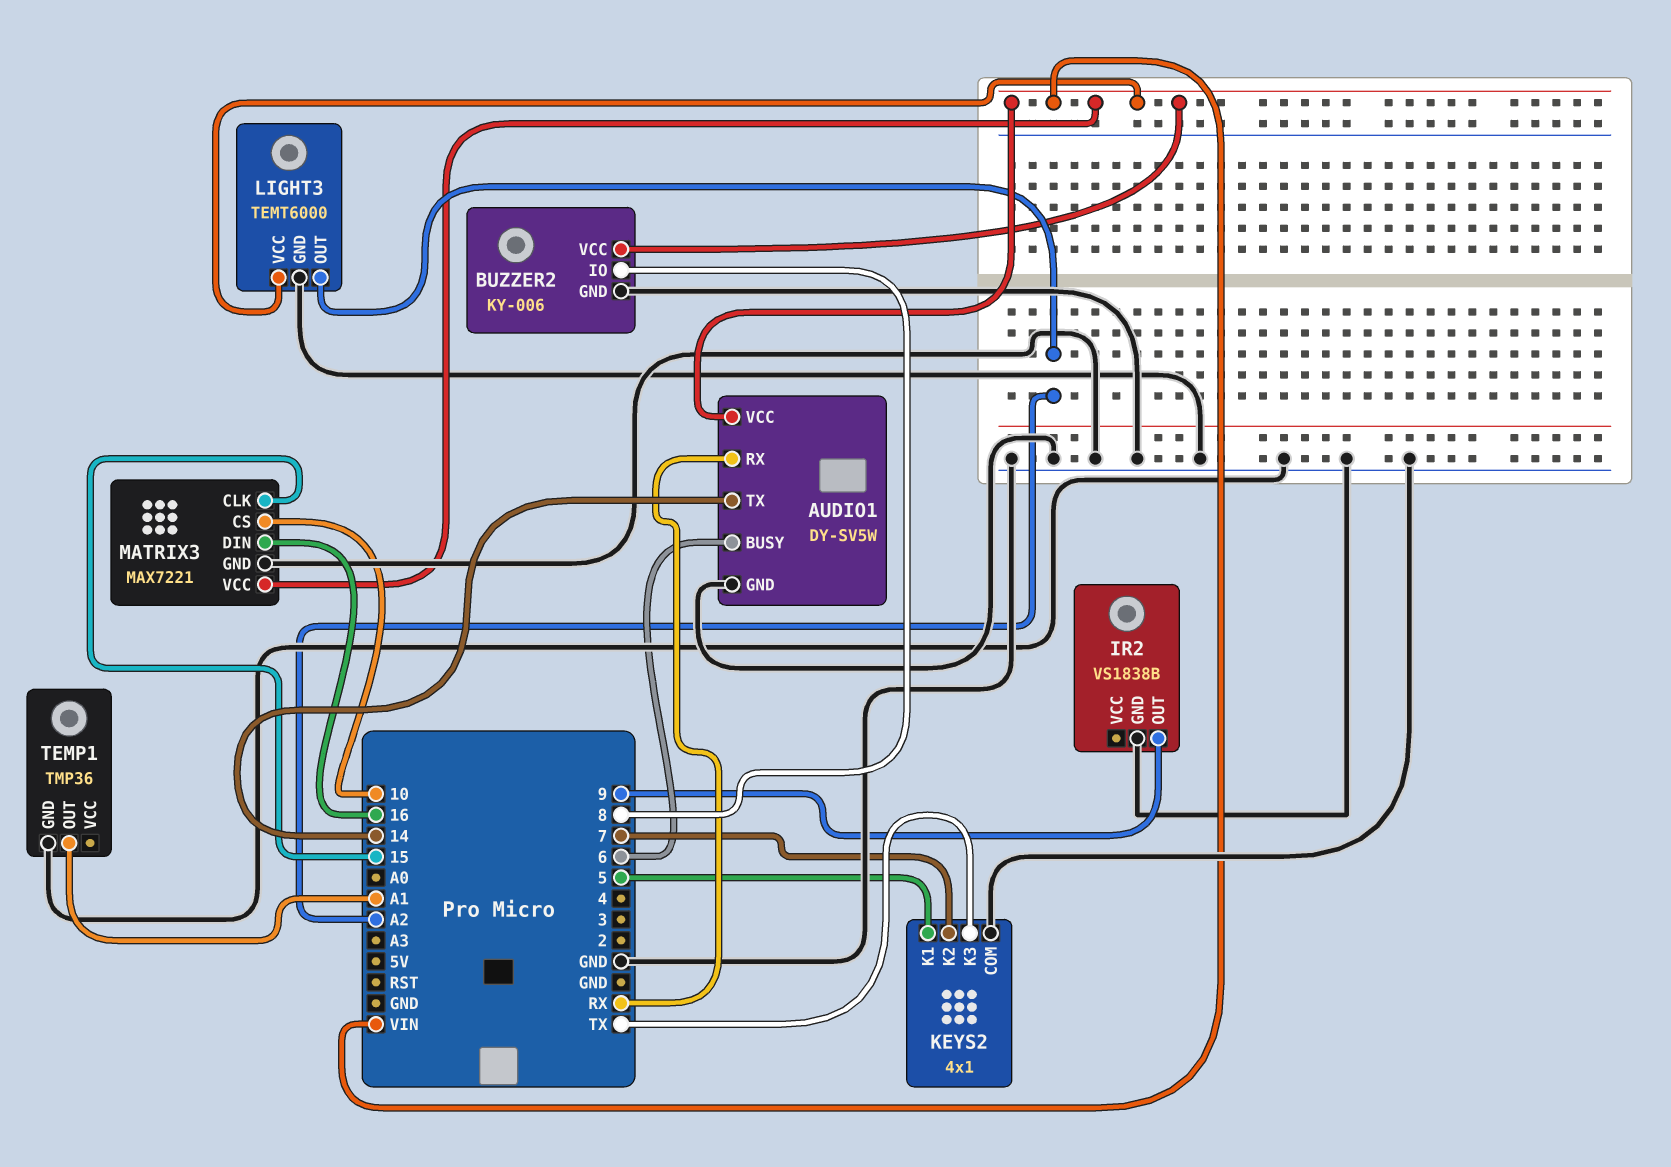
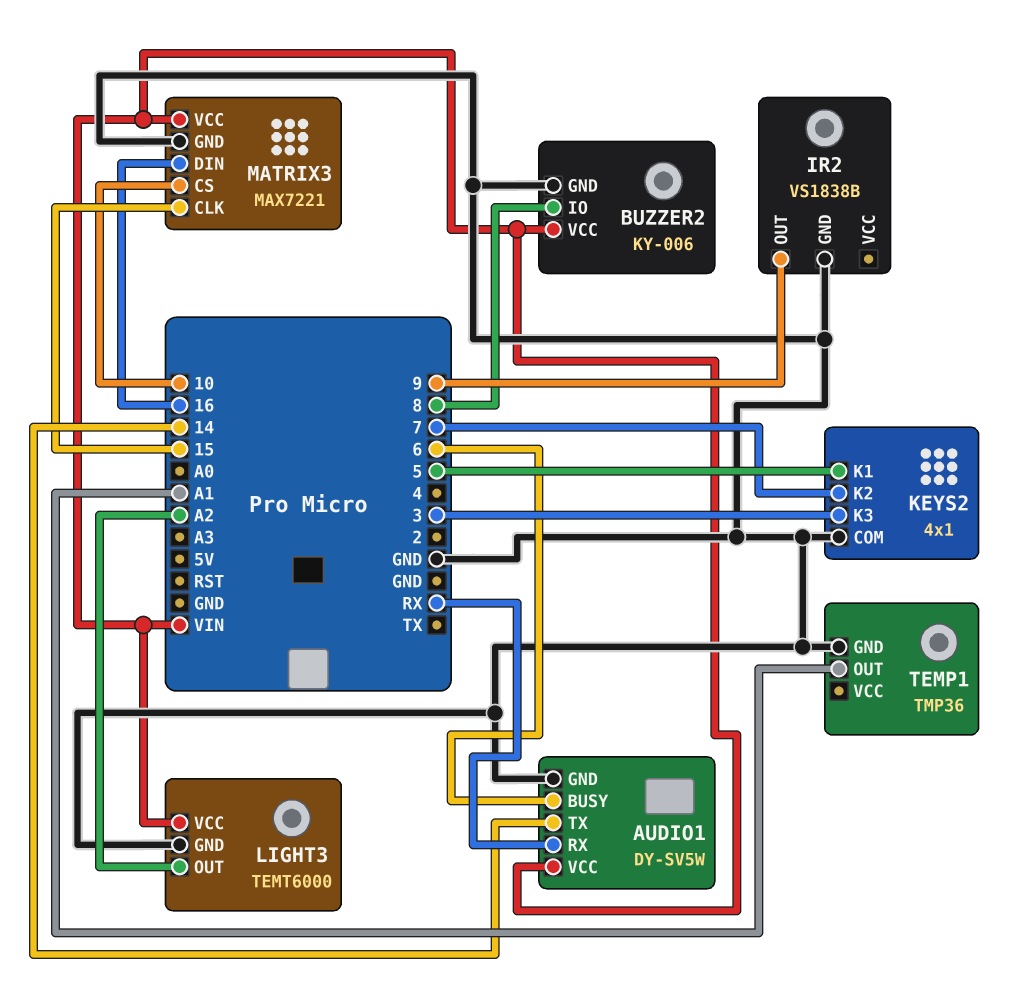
KEYS2 pin K3: TX -> 3

